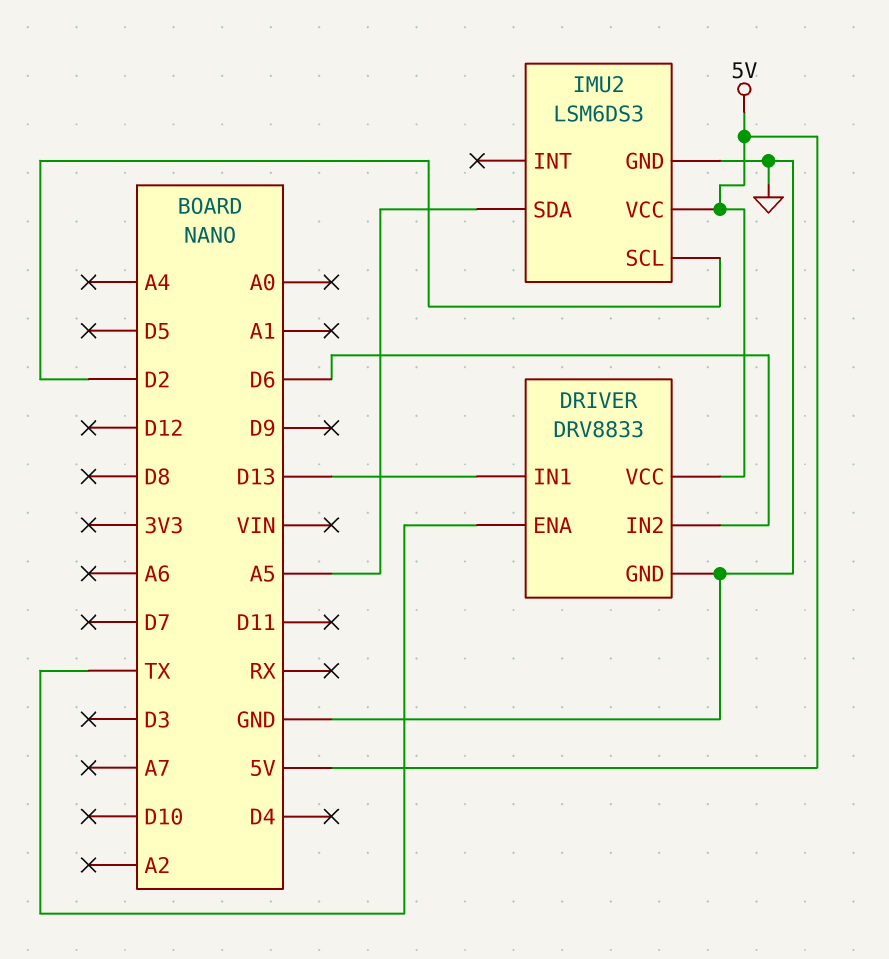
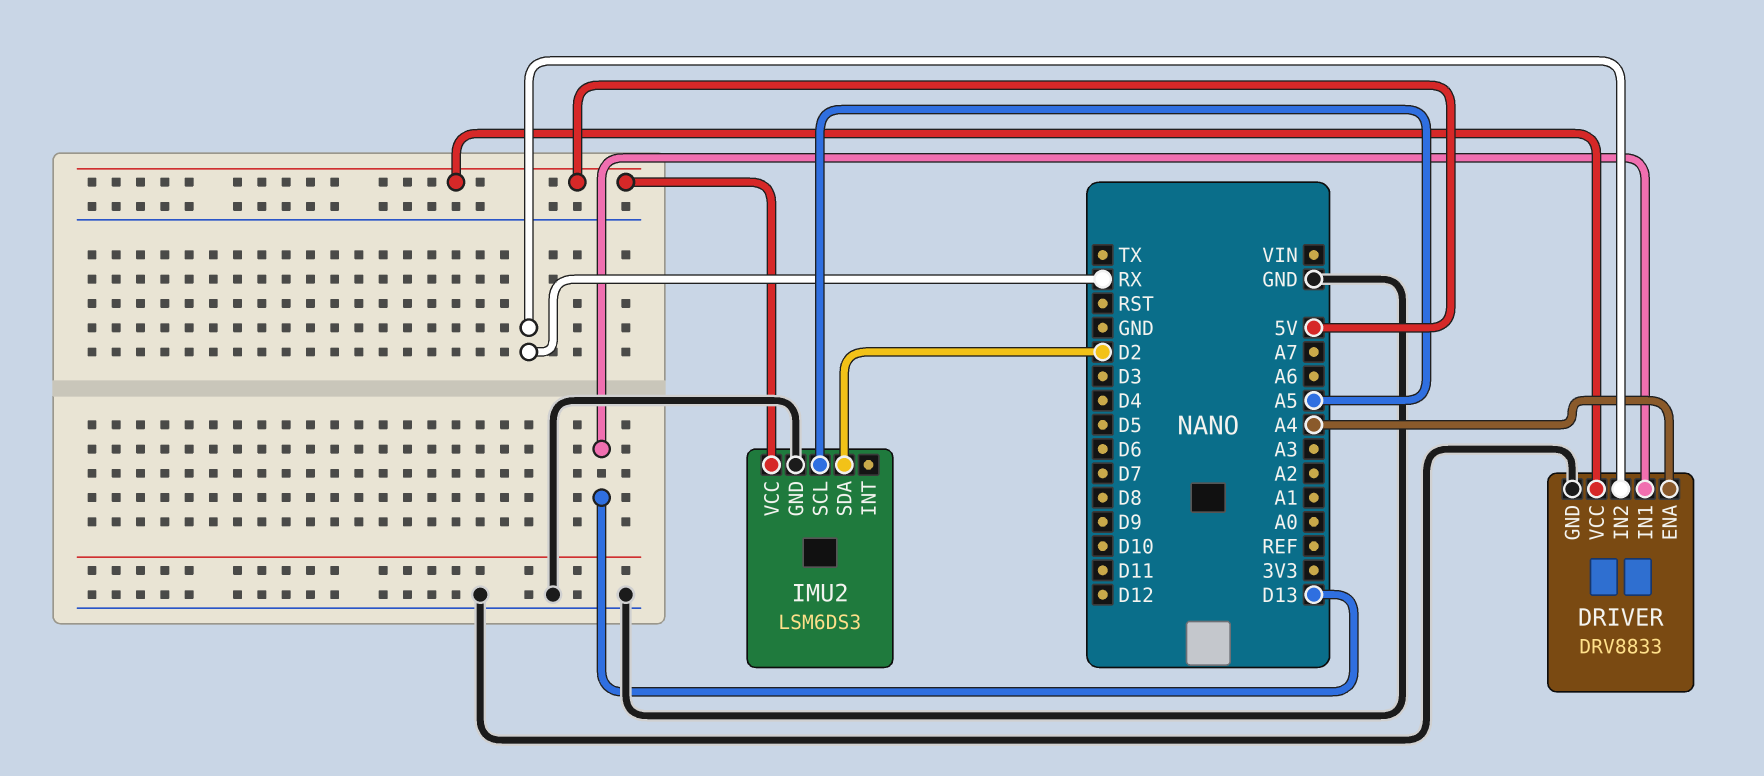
DRIVER pin ENA: TX -> A4
DRIVER pin IN2: D6 -> RX
IMU2 pin SCL: D2 -> A5
IMU2 pin SDA: A5 -> D2

